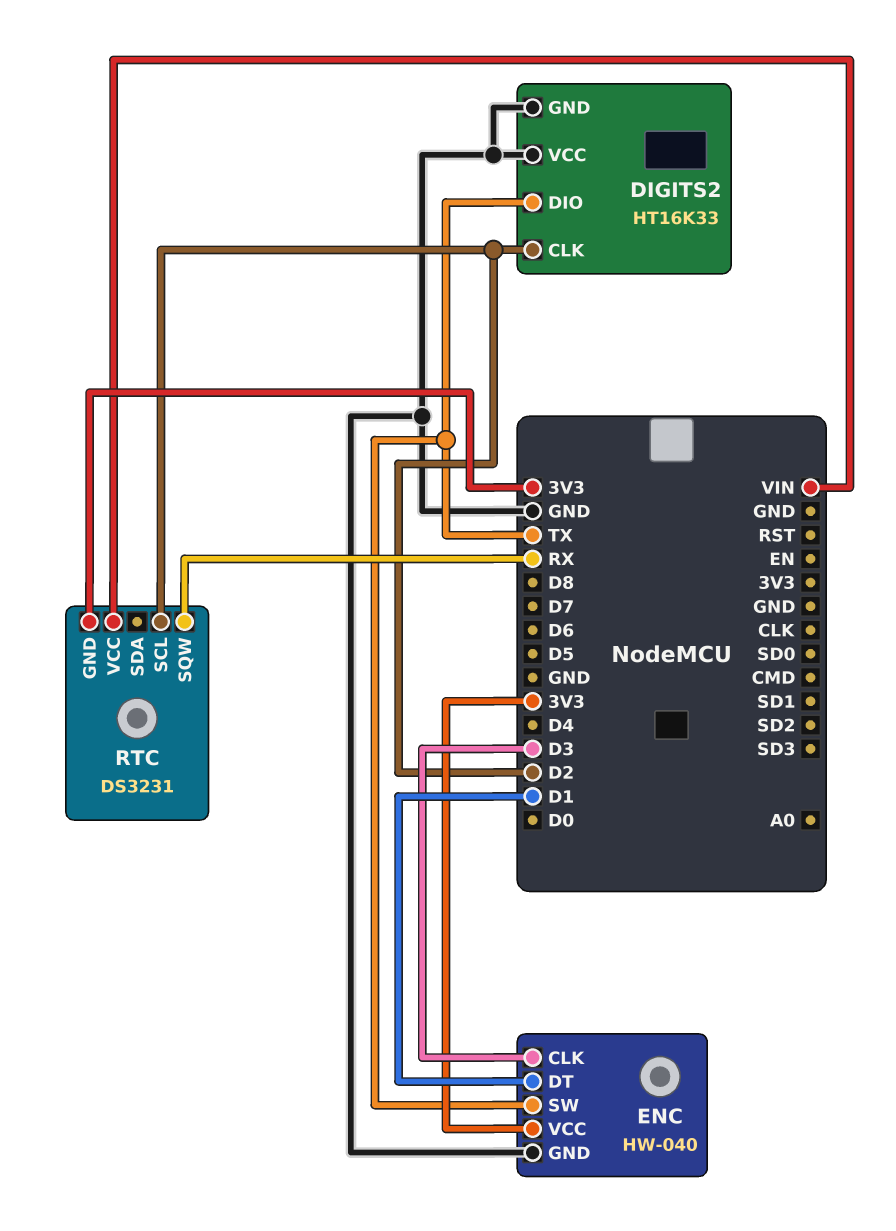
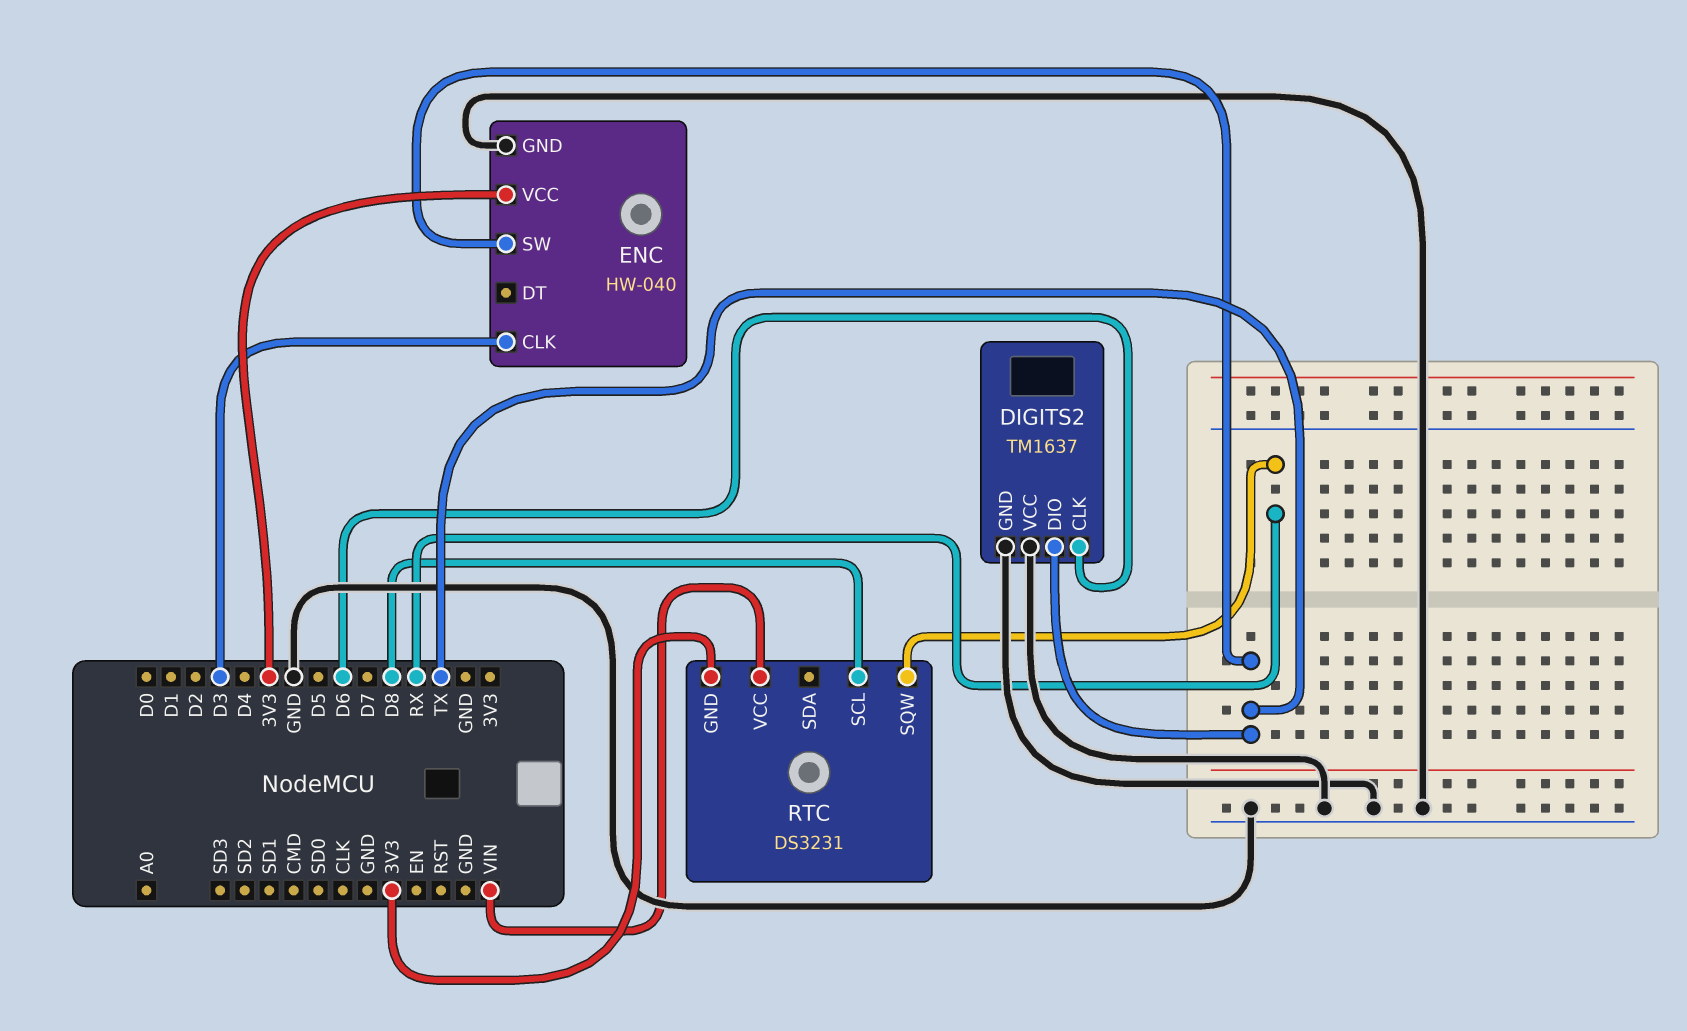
DIGITS2: HT16K33 -> TM1637
DIGITS2 pin CLK: D2 -> D6
ENC pin DT: D1 -> none
RTC pin SCL: D2 -> D8

